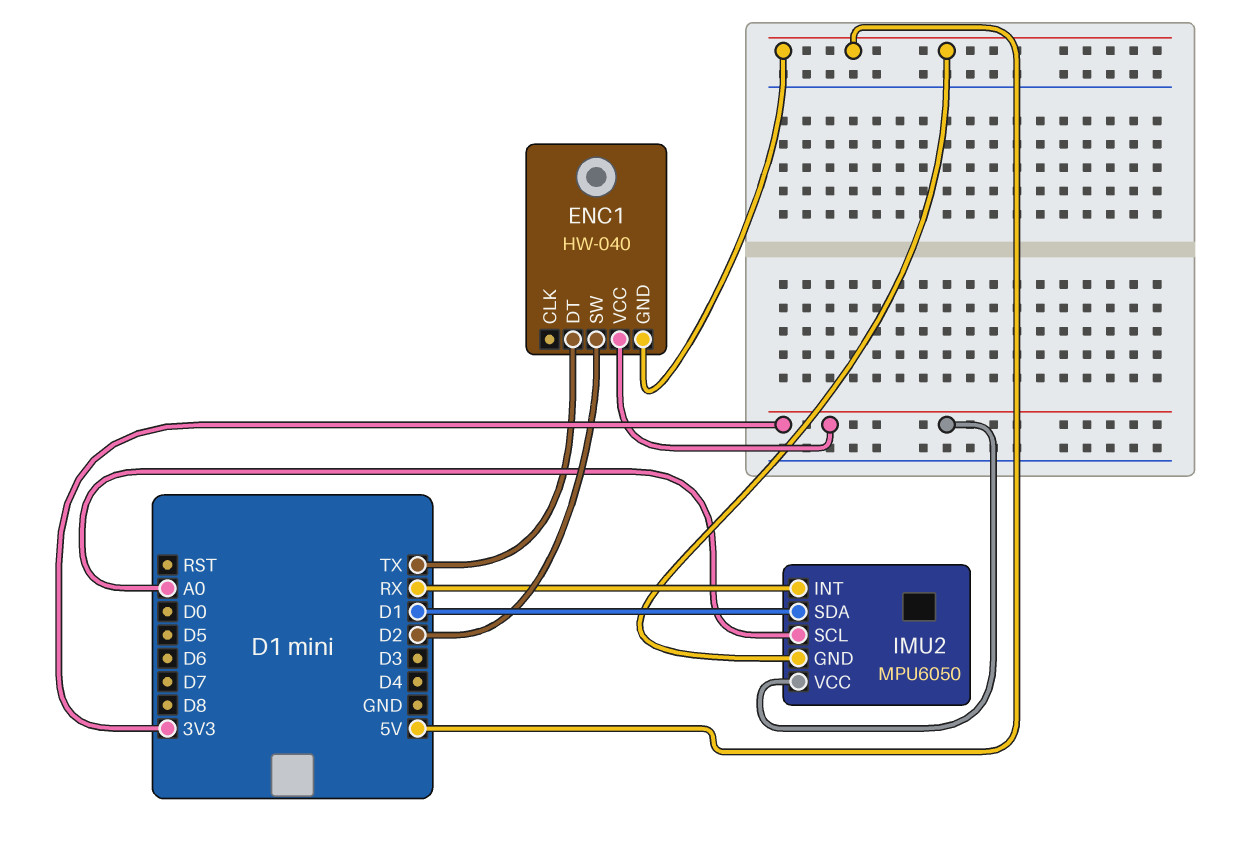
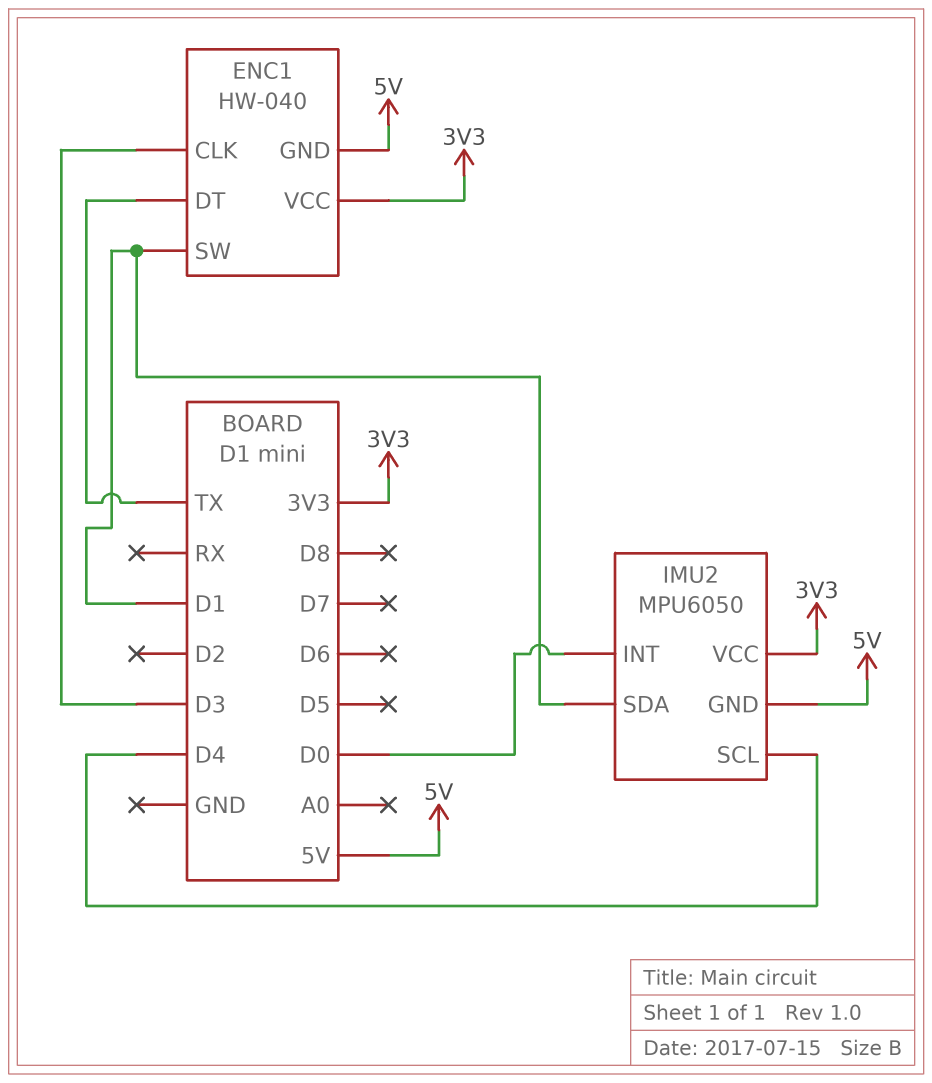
ENC1 pin CLK: none -> D3
ENC1 pin SW: D2 -> D1
IMU2 pin INT: RX -> D0
IMU2 pin SCL: A0 -> D4

